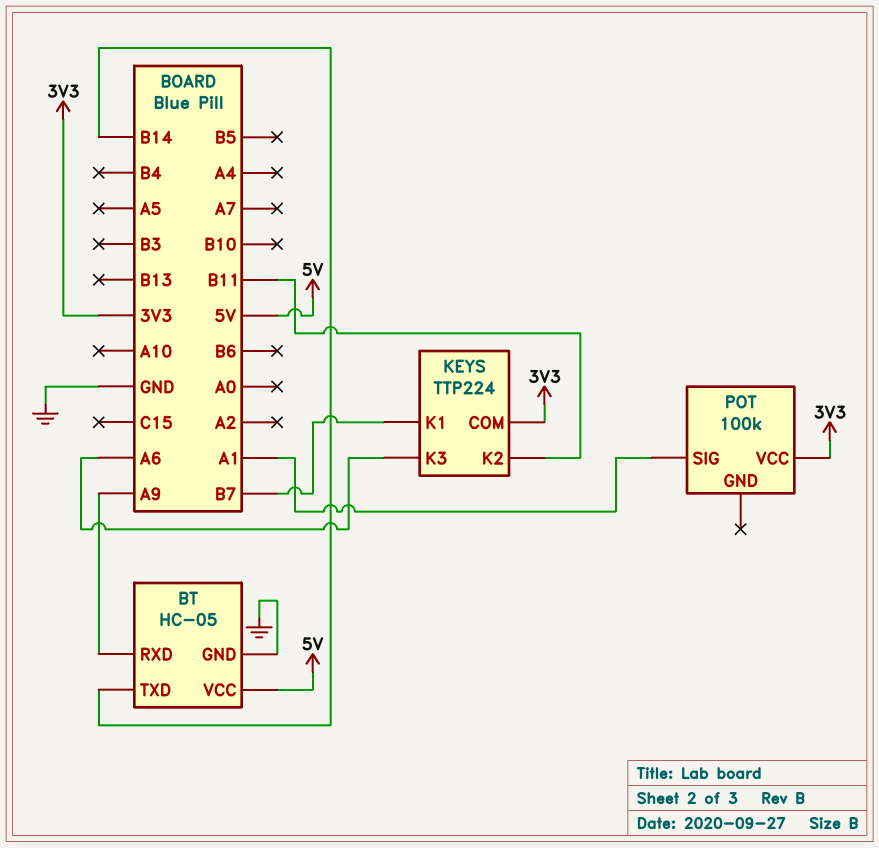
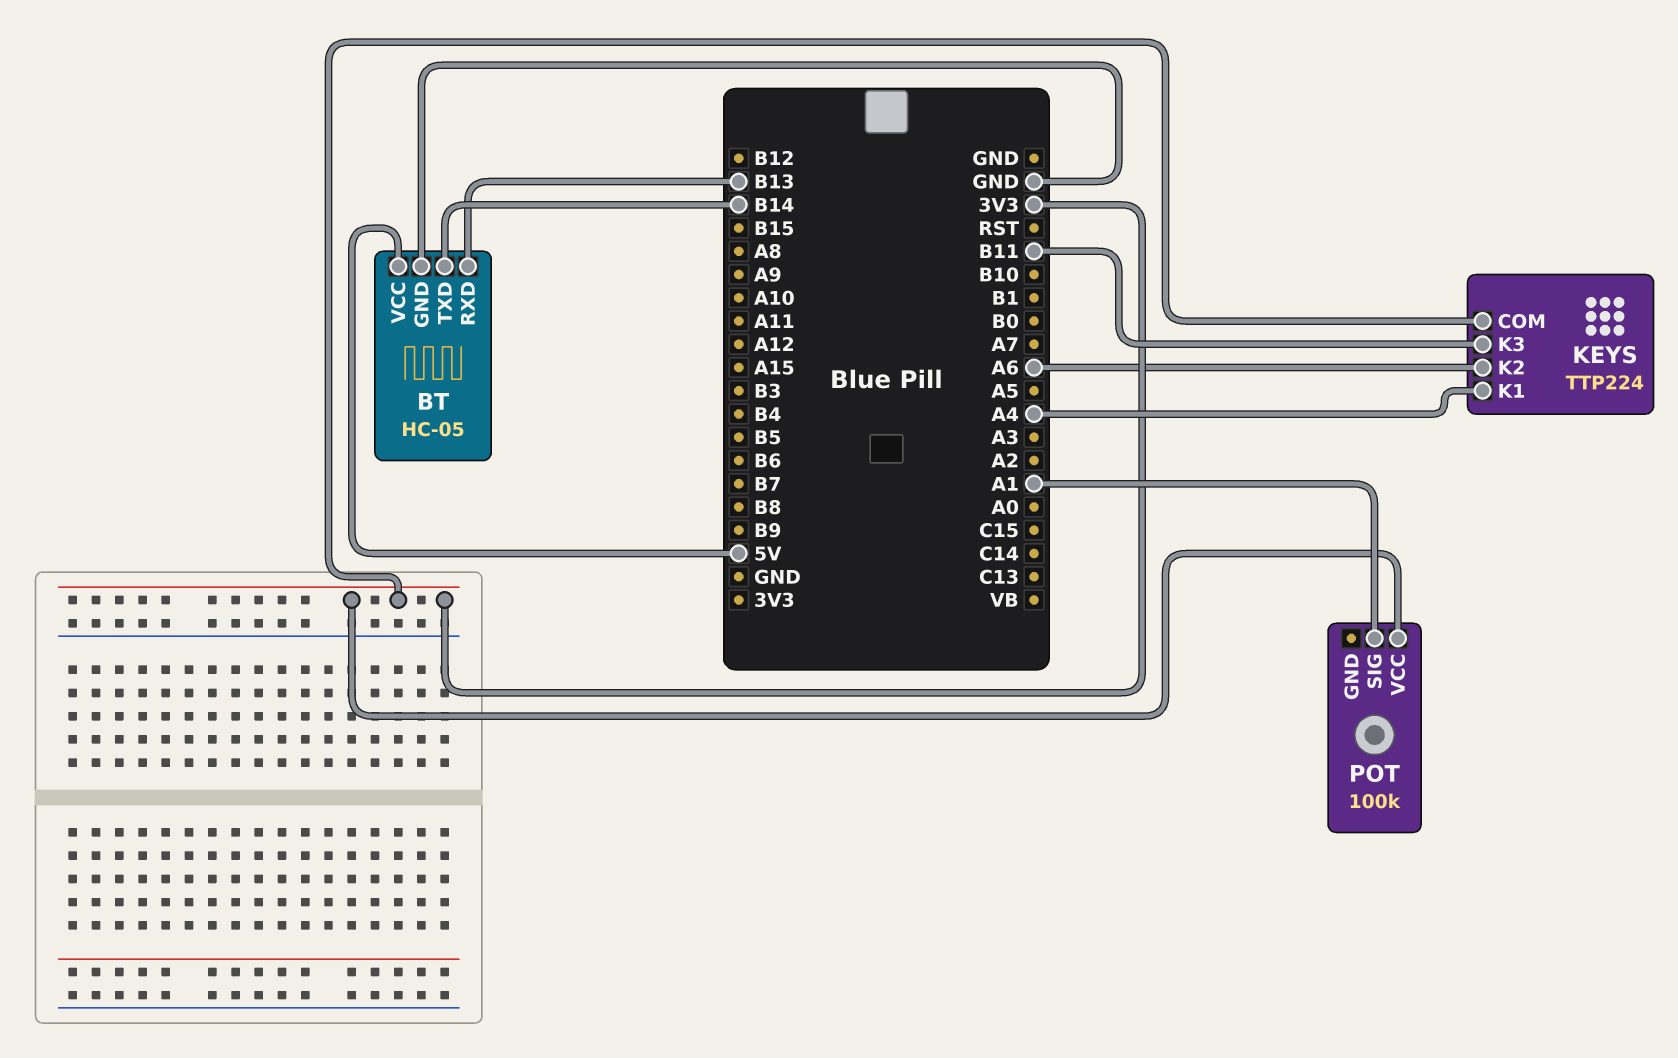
BT pin RXD: A9 -> B13
KEYS pin K1: B7 -> A4
KEYS pin K2: B11 -> A6
KEYS pin K3: A6 -> B11

